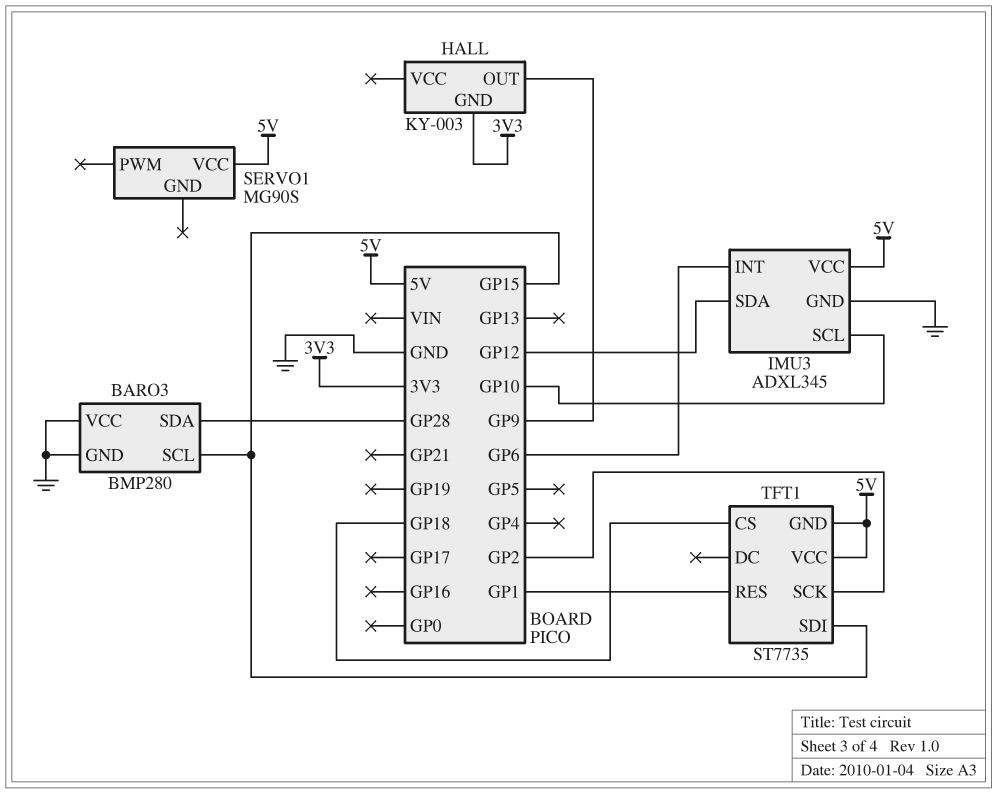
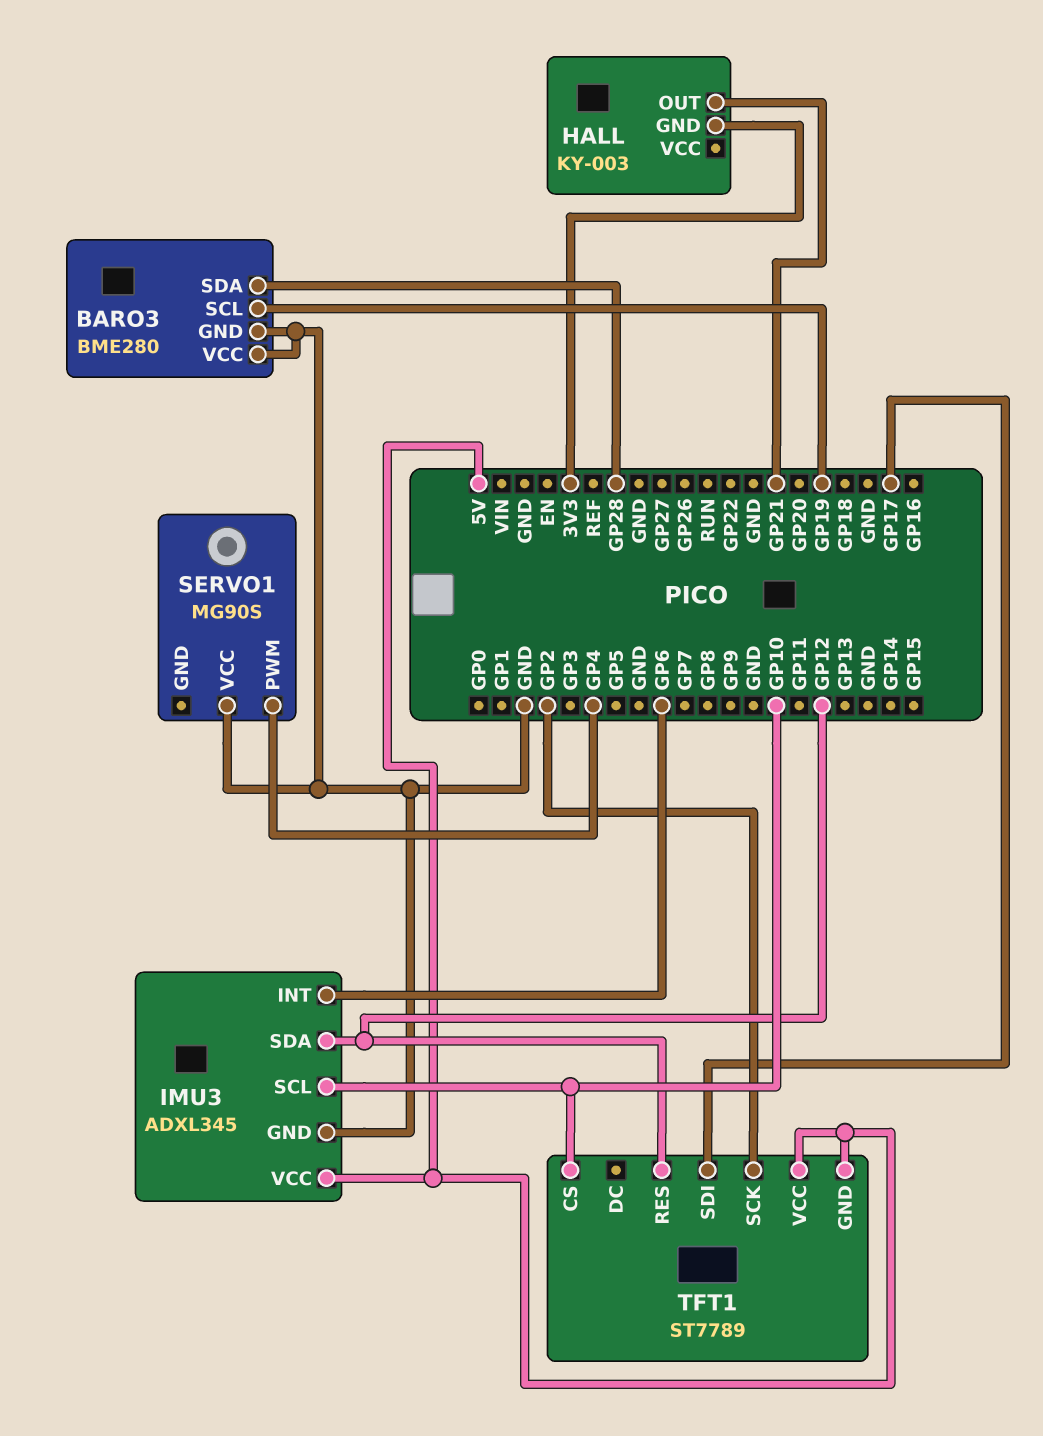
BARO3: BMP280 -> BME280
BARO3 pin SCL: GP15 -> GP19
HALL pin OUT: GP9 -> GP21
SERVO1 pin PWM: none -> GP4
SERVO1 pin VCC: 5V -> GND
TFT1: ST7735 -> ST7789
TFT1 pin CS: GP18 -> GP10
TFT1 pin RES: GP1 -> GP12
TFT1 pin SDI: GP15 -> GP17

